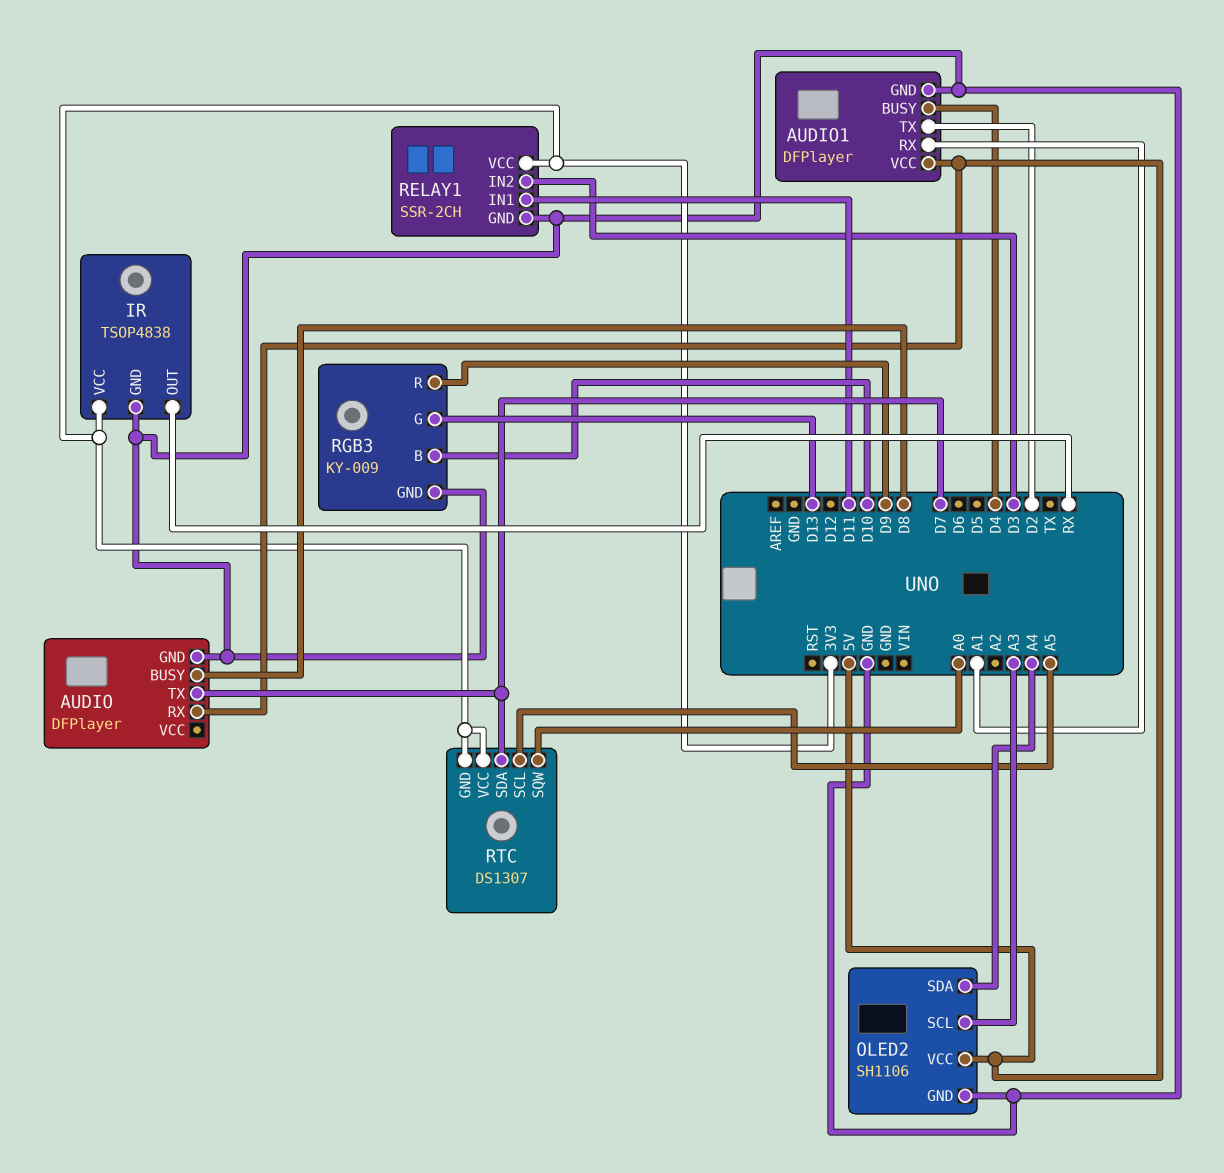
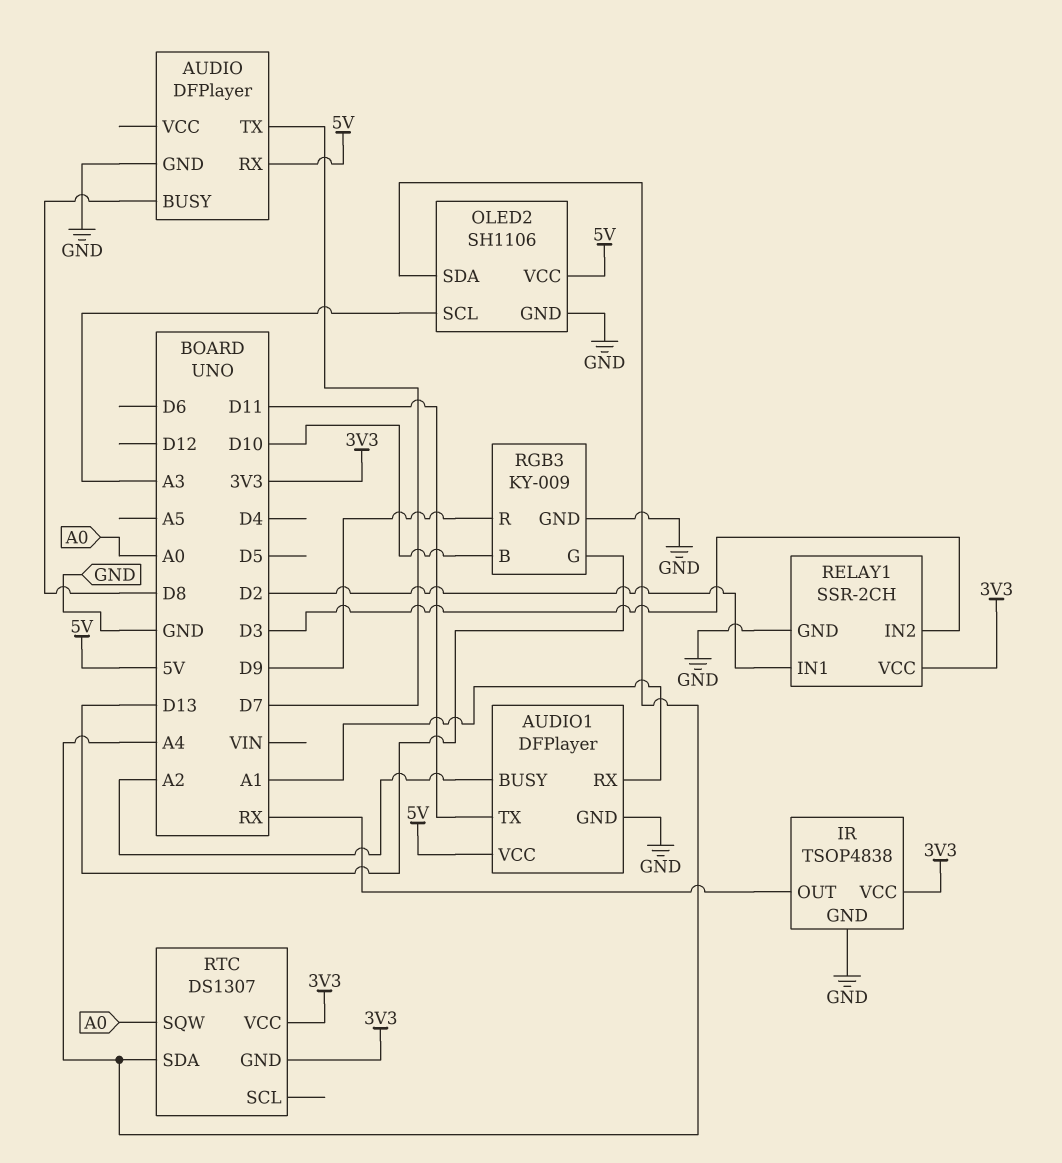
AUDIO1 pin BUSY: D4 -> A2
AUDIO1 pin TX: D2 -> D11
RELAY1 pin IN1: D11 -> D2
RTC pin SCL: A5 -> none
RTC pin SDA: D7 -> A4

